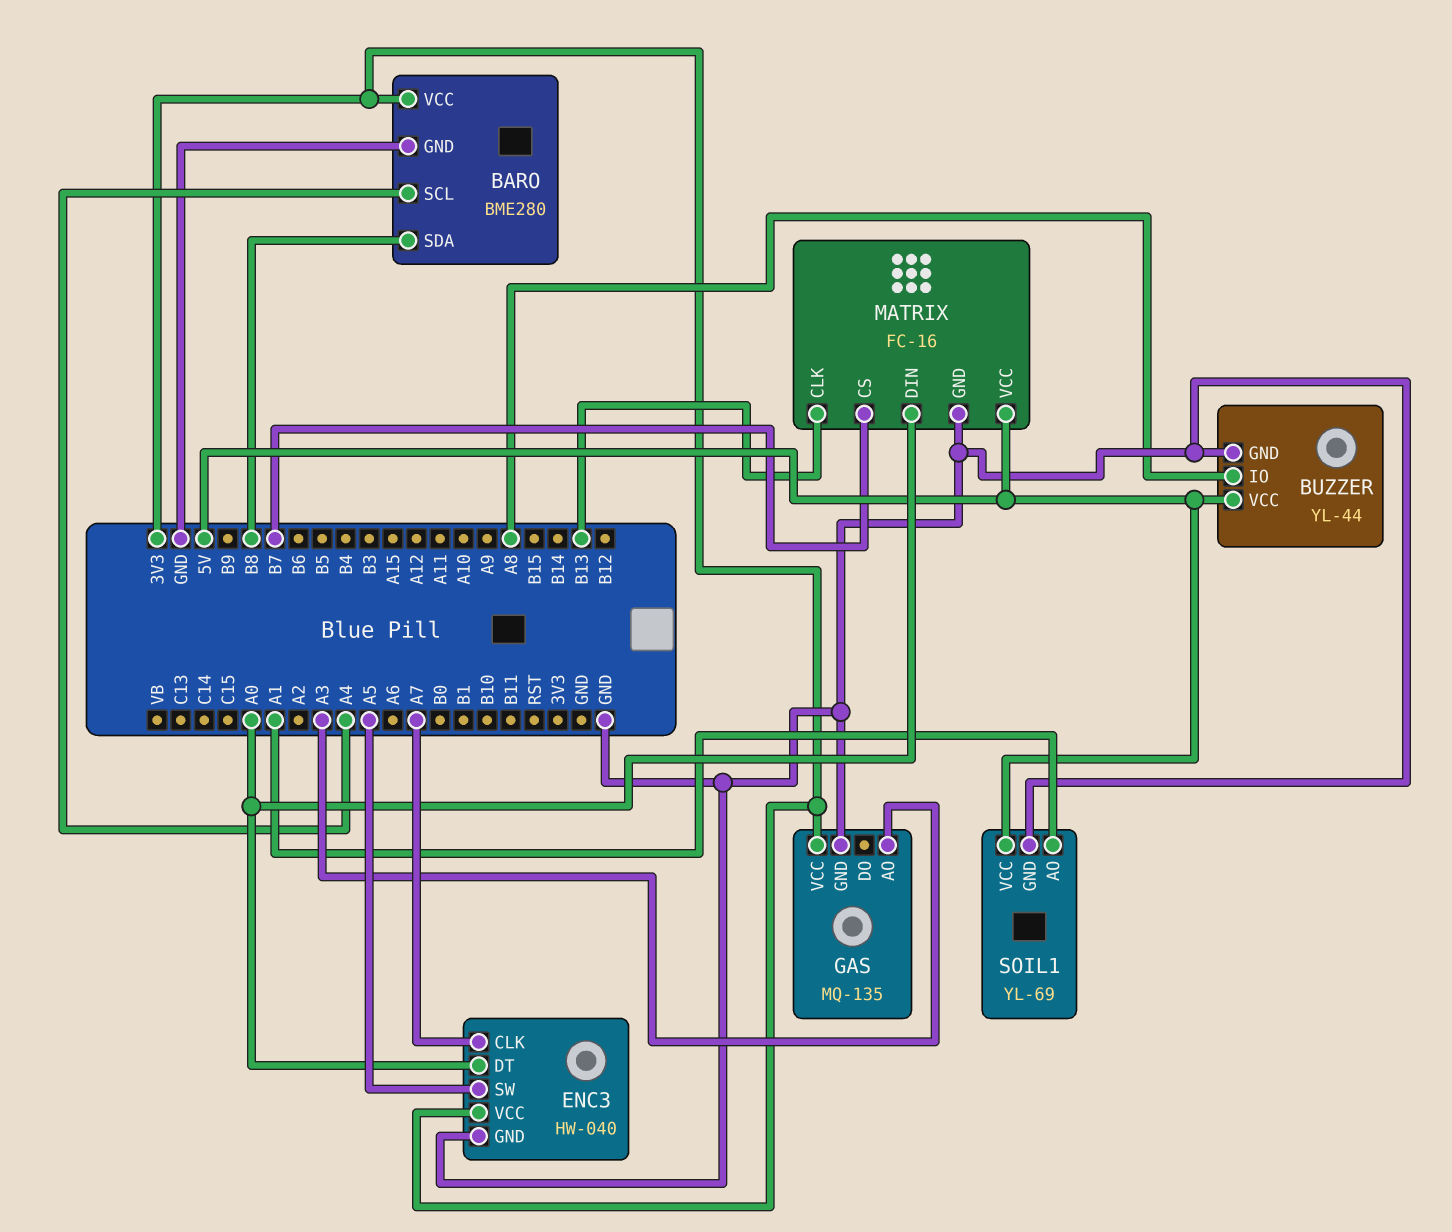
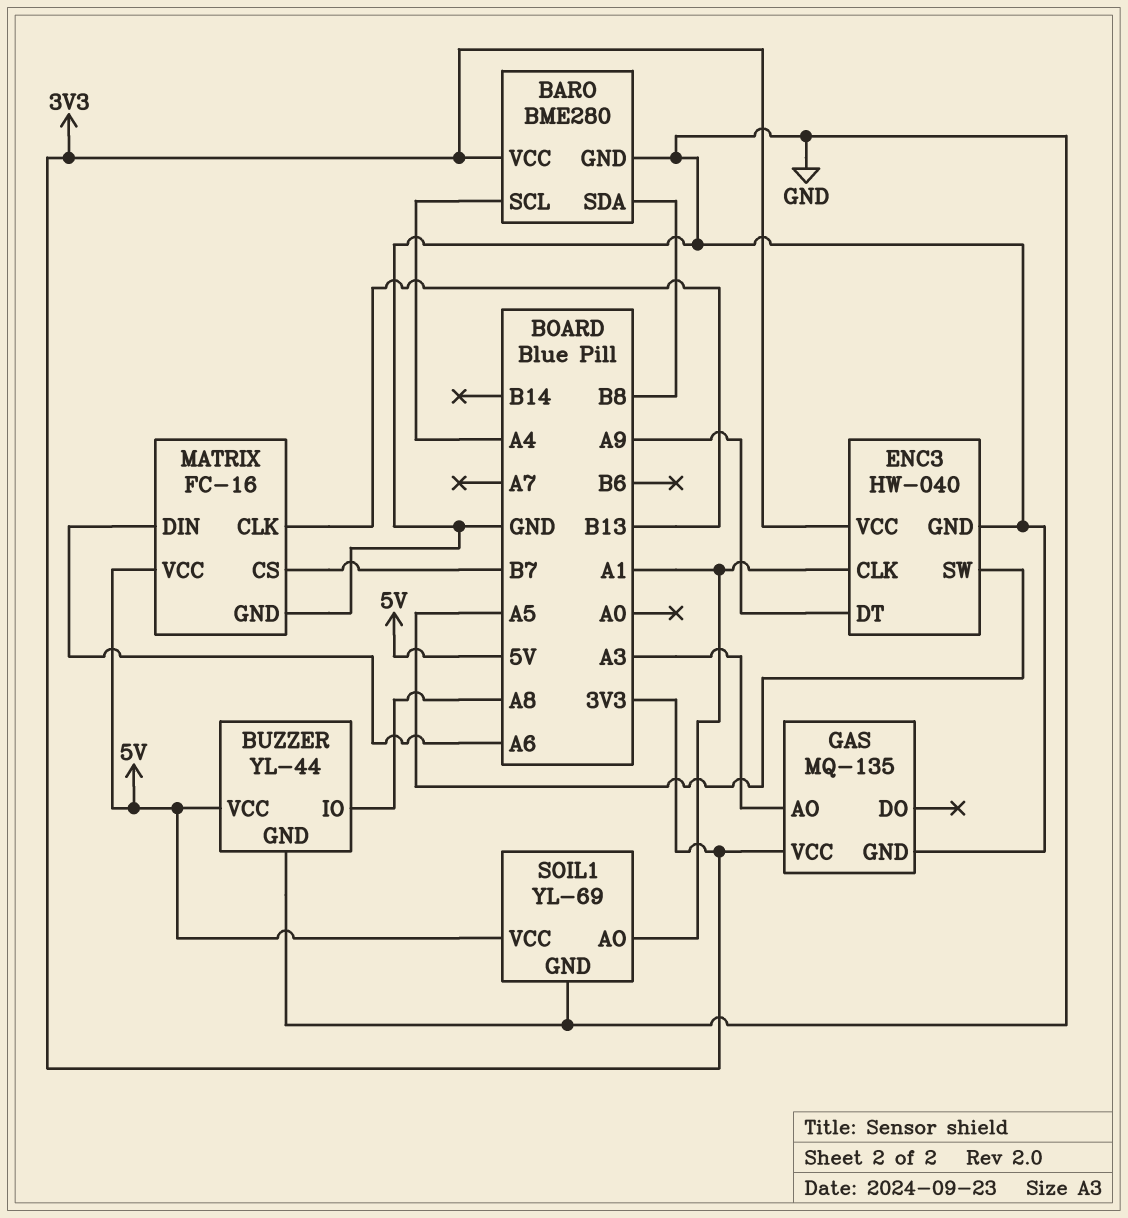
ENC3 pin CLK: A7 -> A1
ENC3 pin DT: A0 -> A9
MATRIX pin DIN: A0 -> A6

